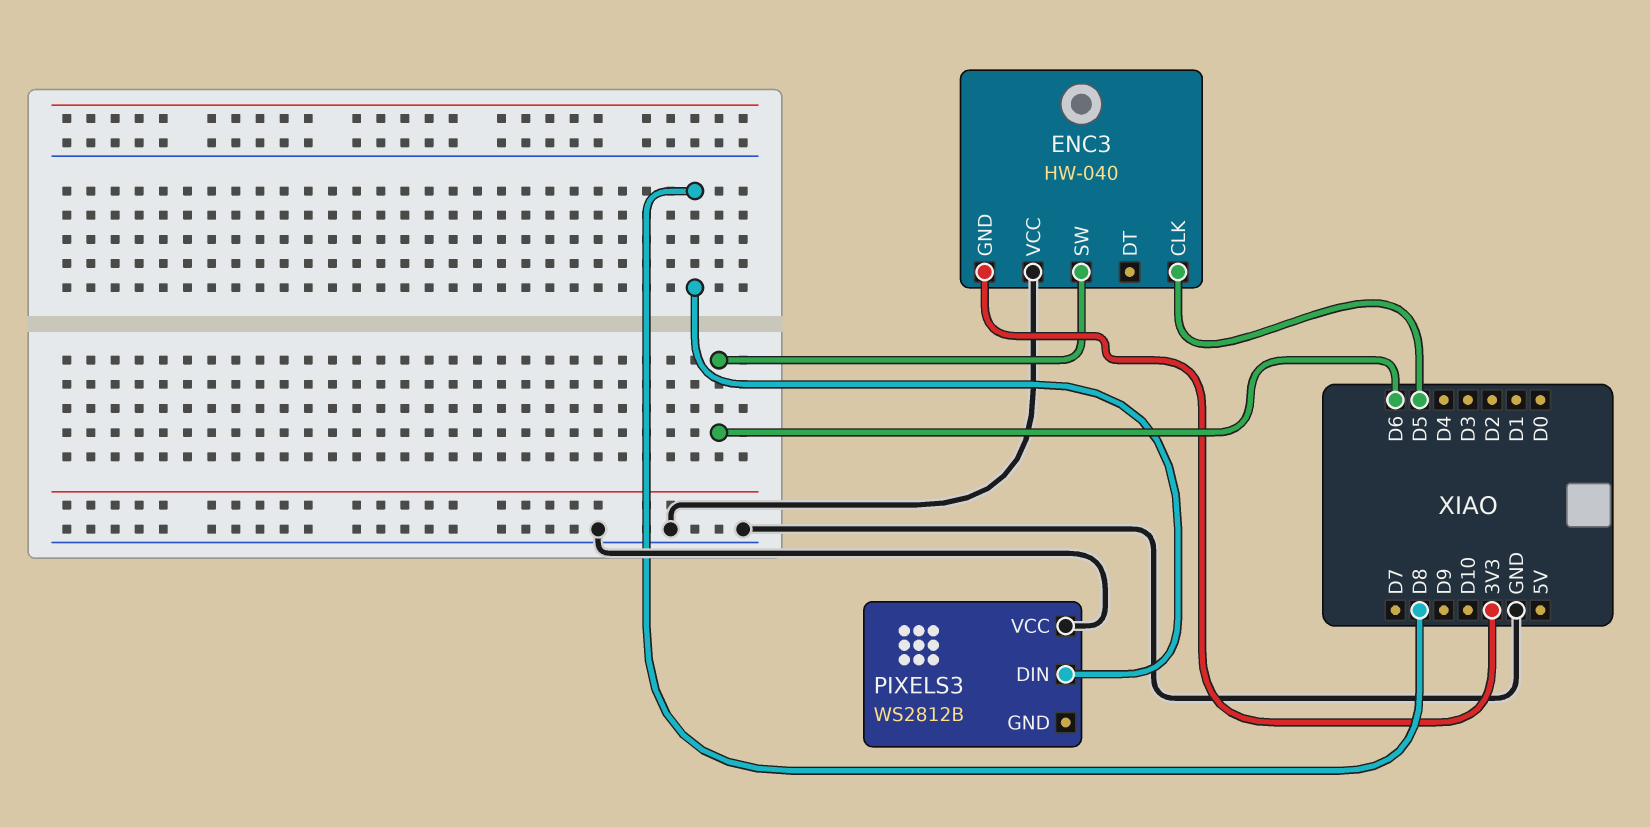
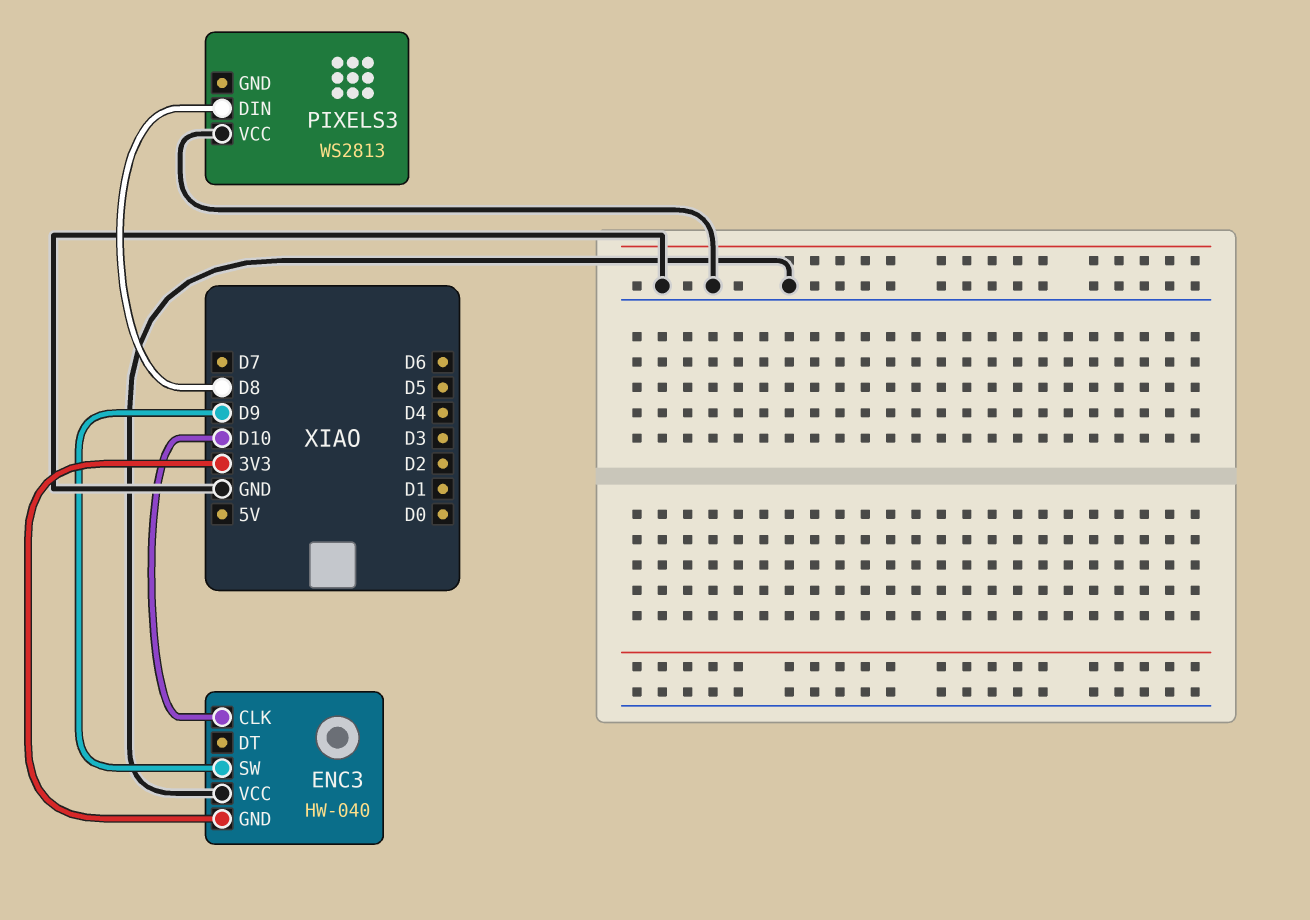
ENC3 pin CLK: D5 -> D10
ENC3 pin SW: D6 -> D9
PIXELS3: WS2812B -> WS2813

